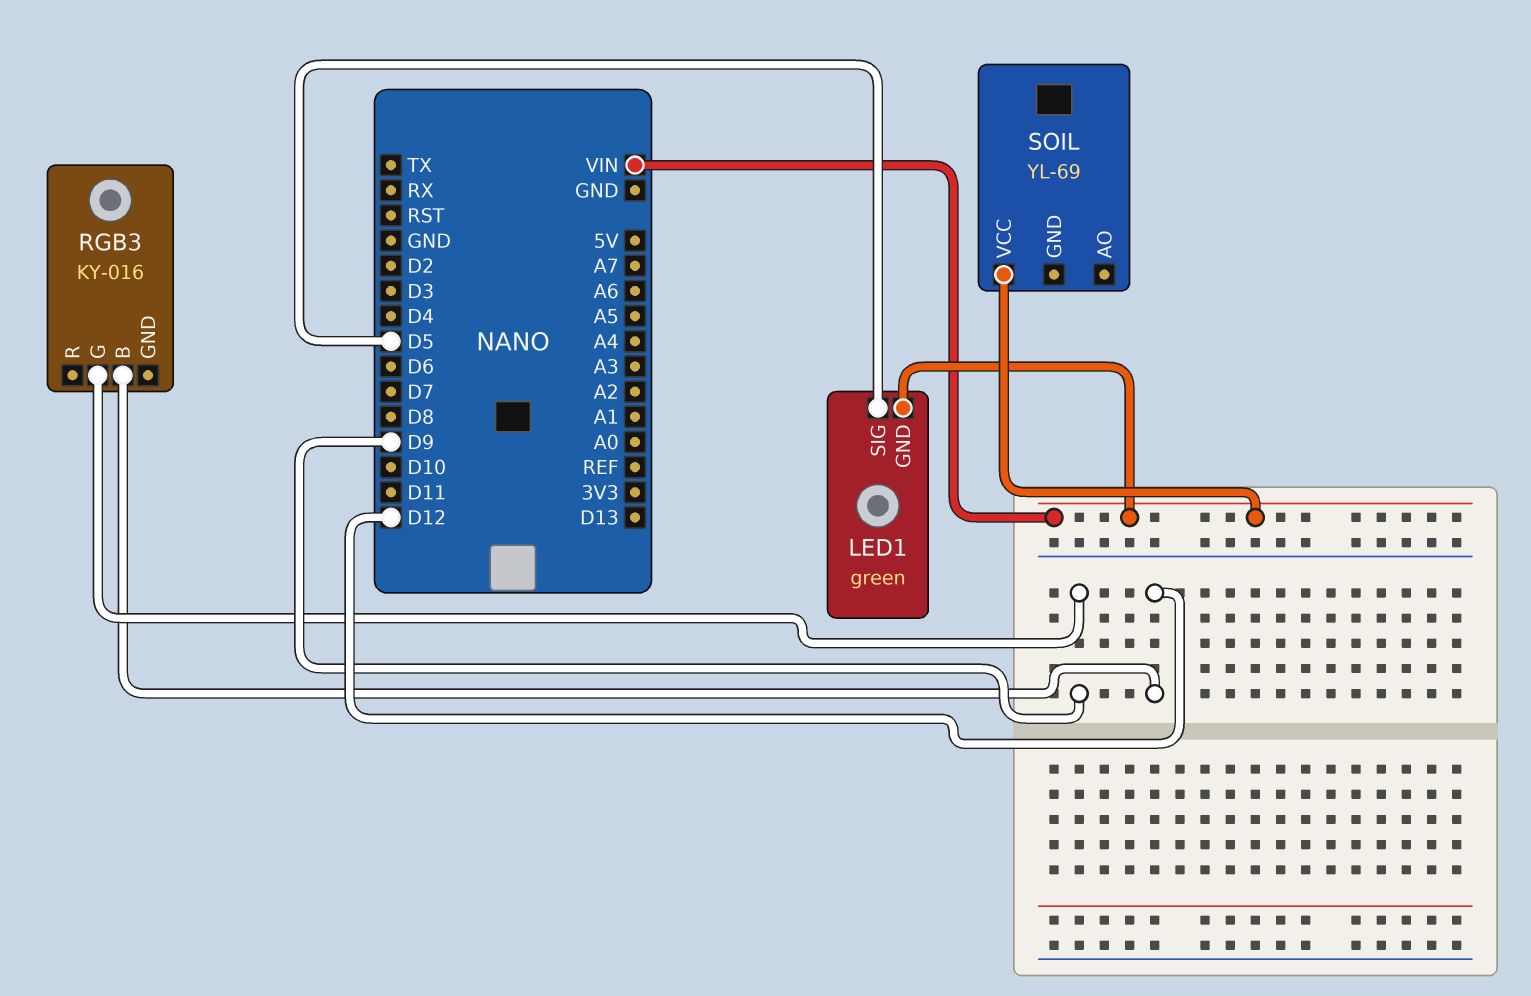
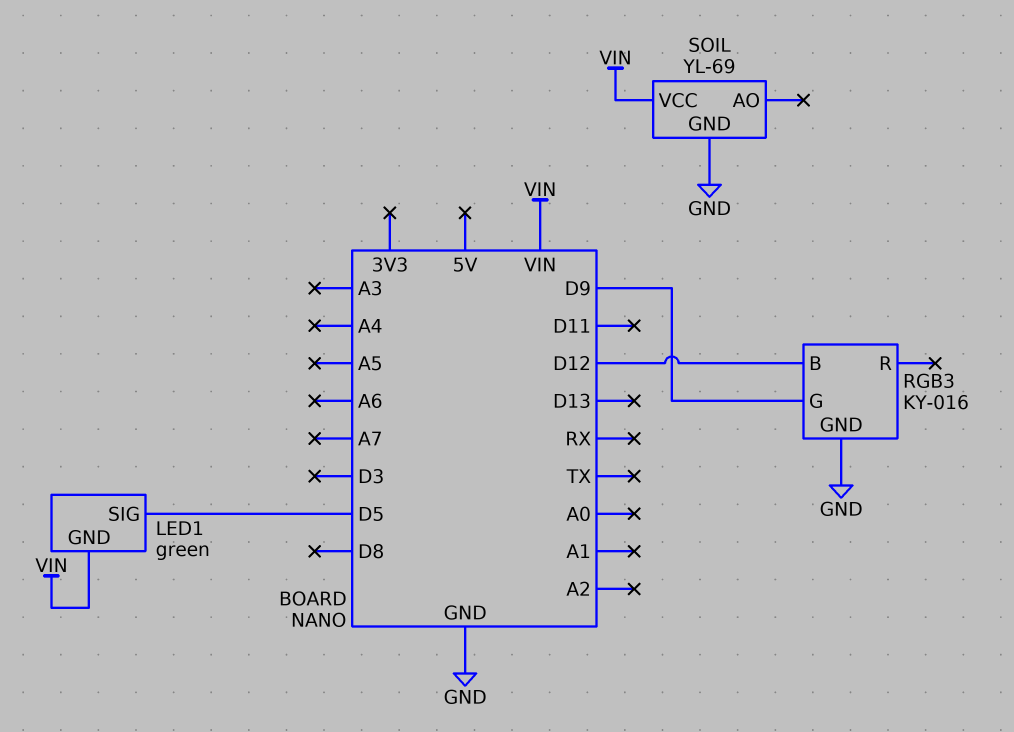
RGB3 pin GND: none -> GND
SOIL pin GND: none -> GND

